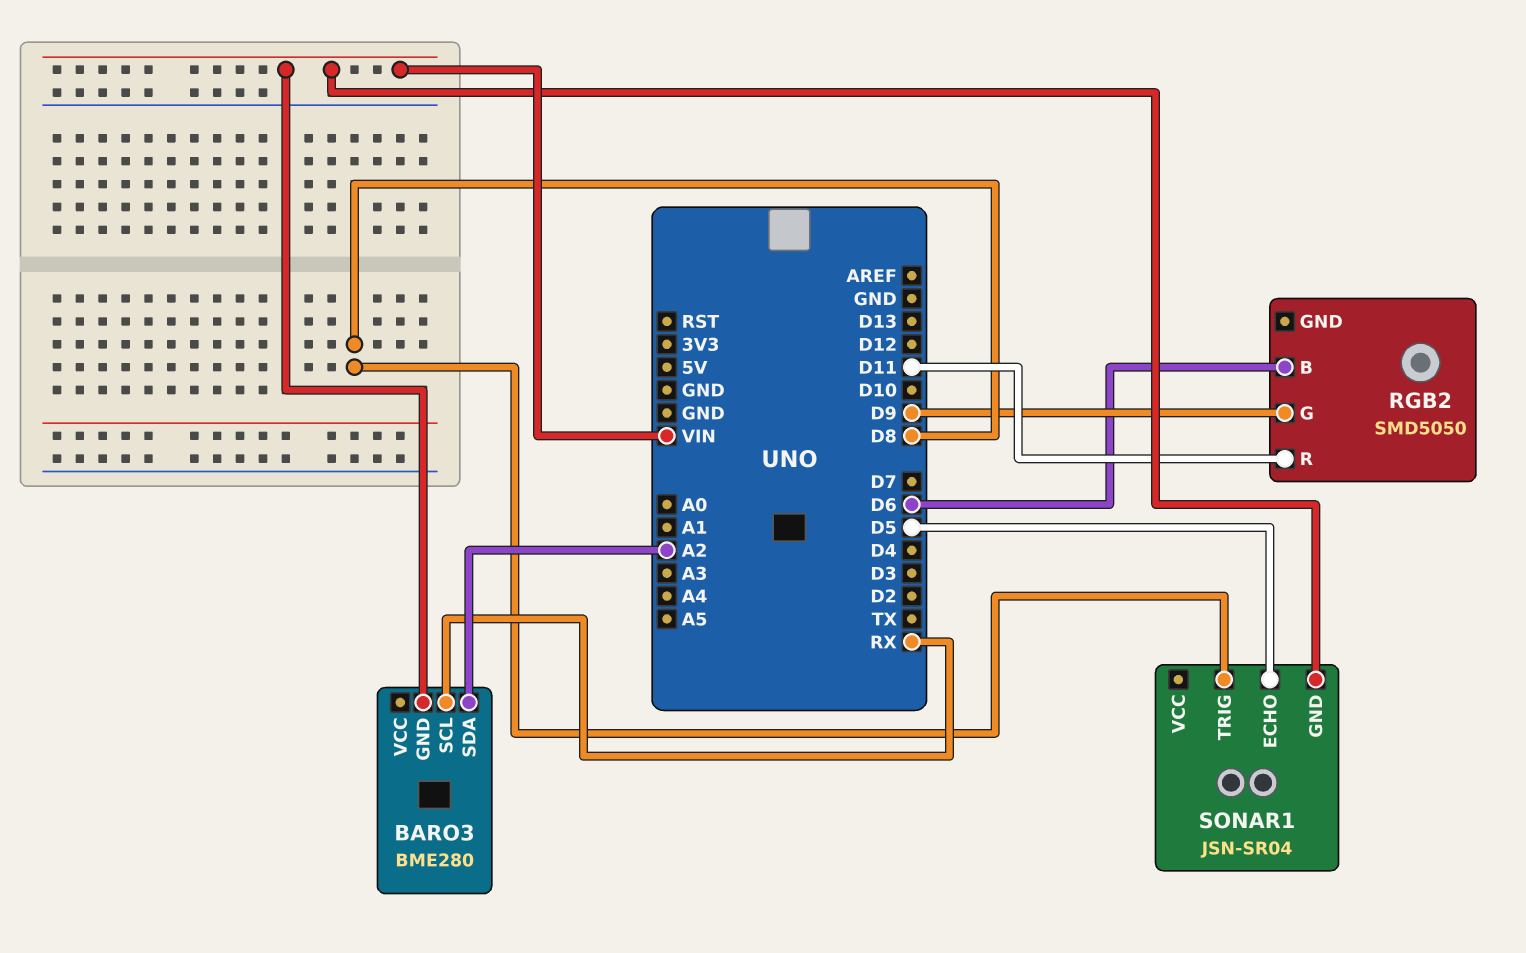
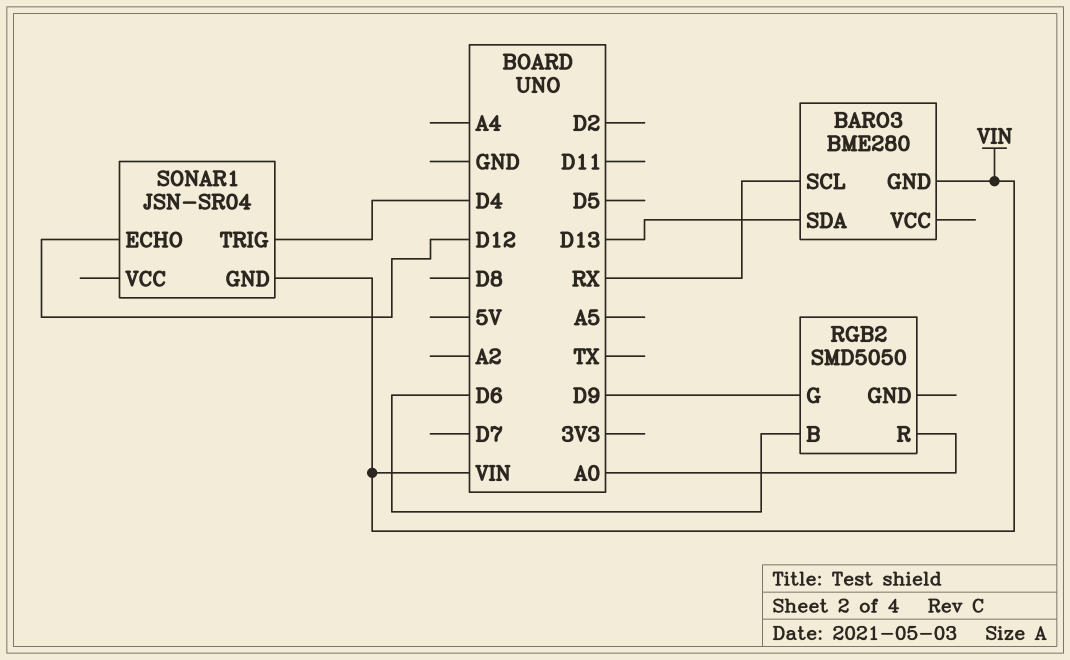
BARO3 pin SDA: A2 -> D13
RGB2 pin R: D11 -> A0
SONAR1 pin ECHO: D5 -> D12
SONAR1 pin TRIG: D8 -> D4

